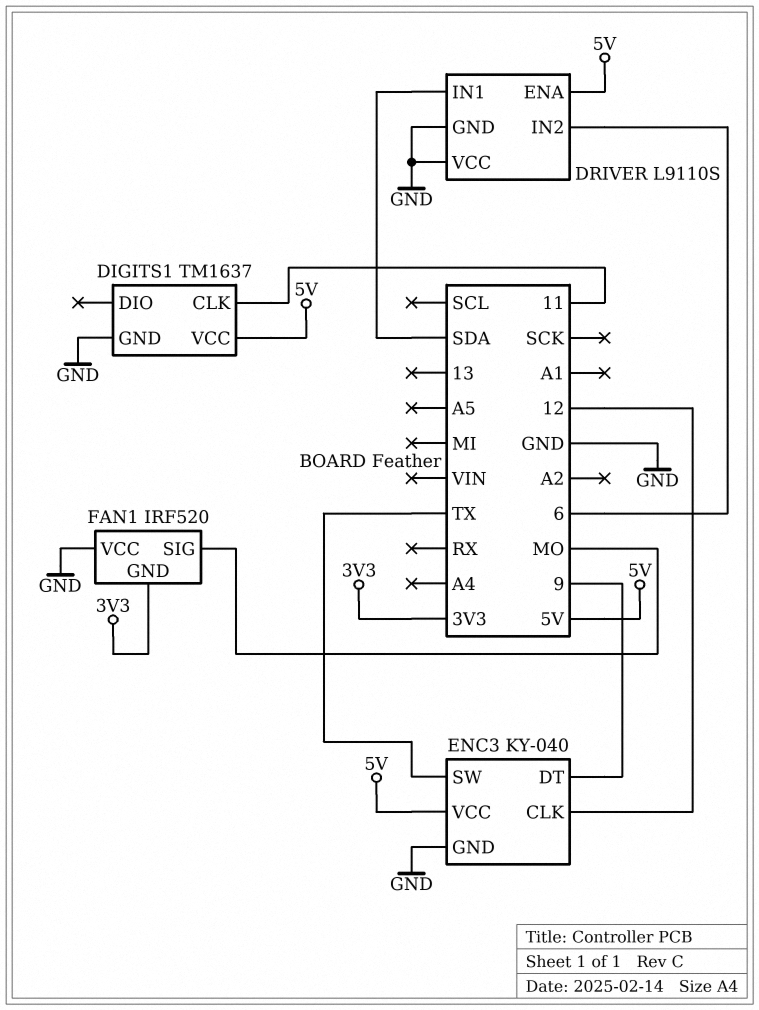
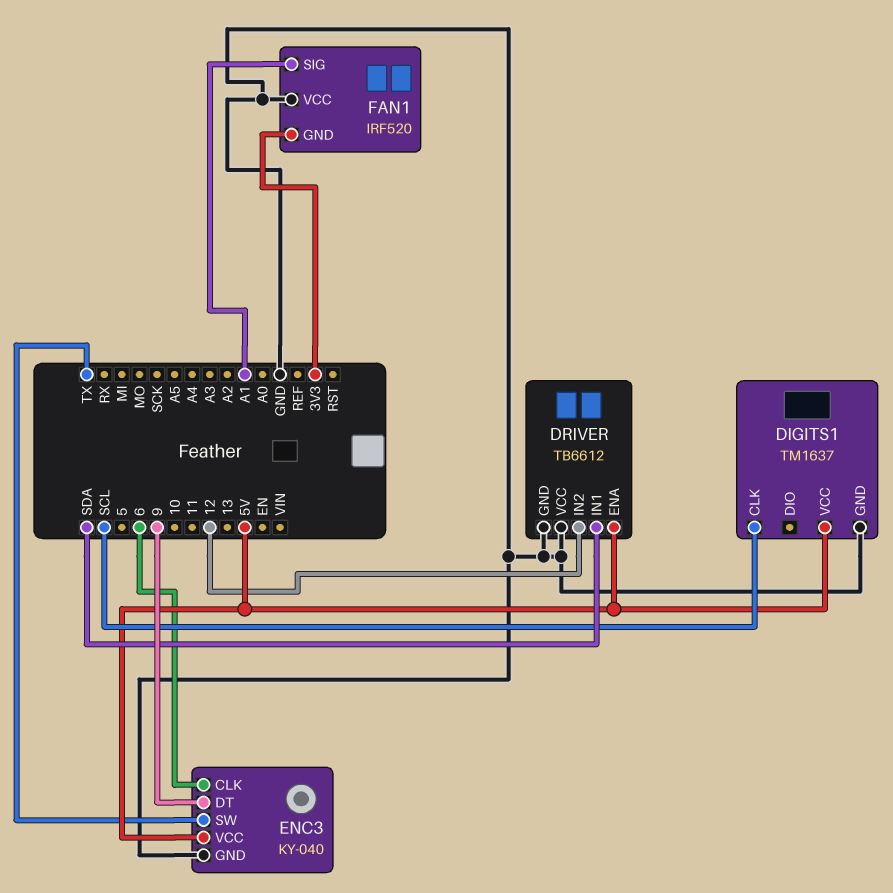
DIGITS1 pin CLK: 11 -> SCL
DRIVER: L9110S -> TB6612
DRIVER pin IN2: 6 -> 12
ENC3 pin CLK: 12 -> 6
FAN1 pin SIG: MO -> A1

